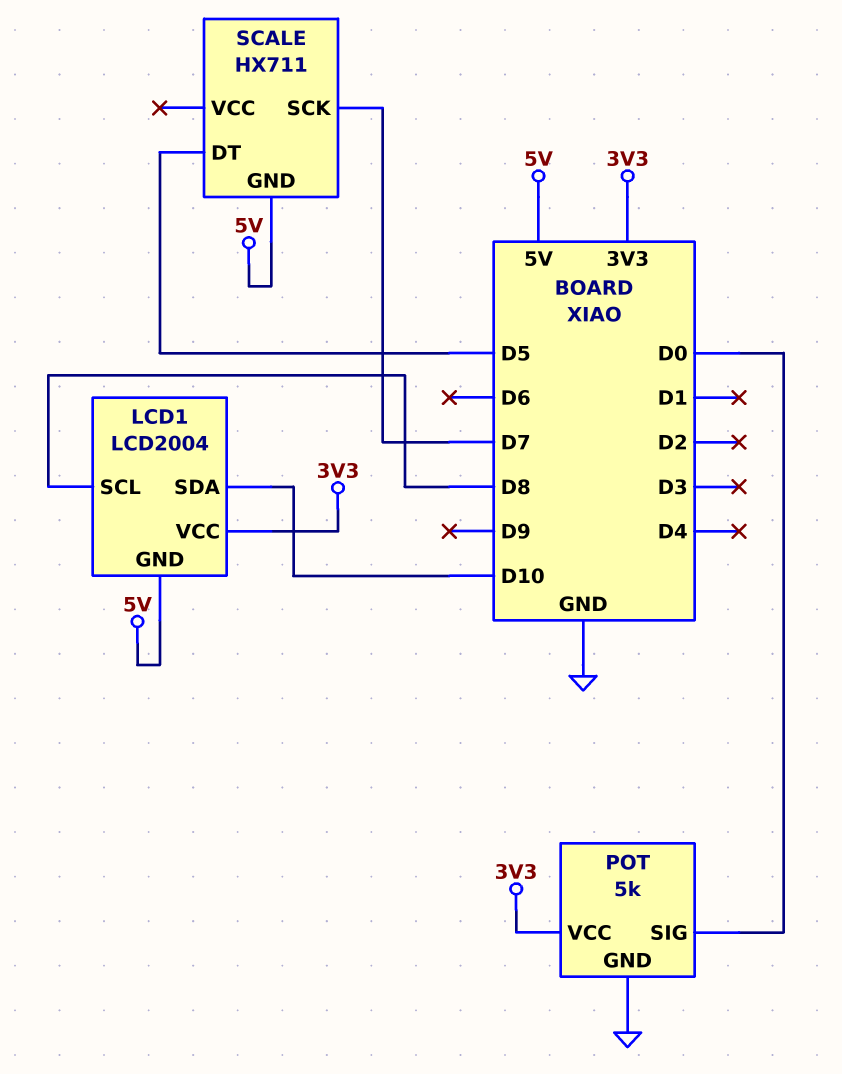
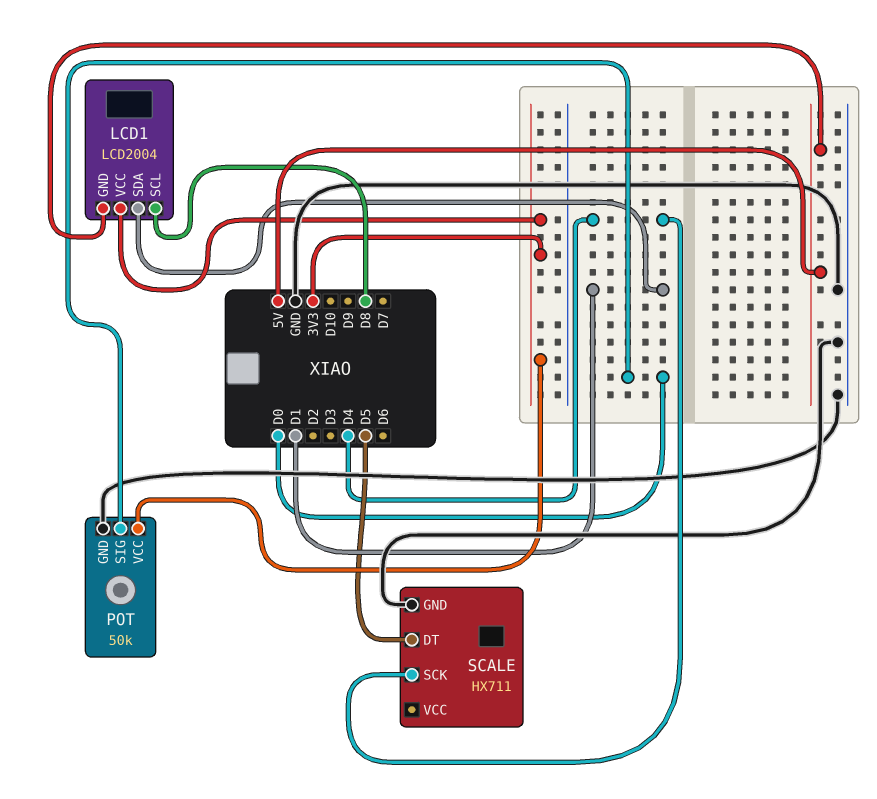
LCD1 pin SDA: D10 -> D1
POT: 5k -> 50k
SCALE pin GND: 5V -> GND
SCALE pin SCK: D7 -> D4

